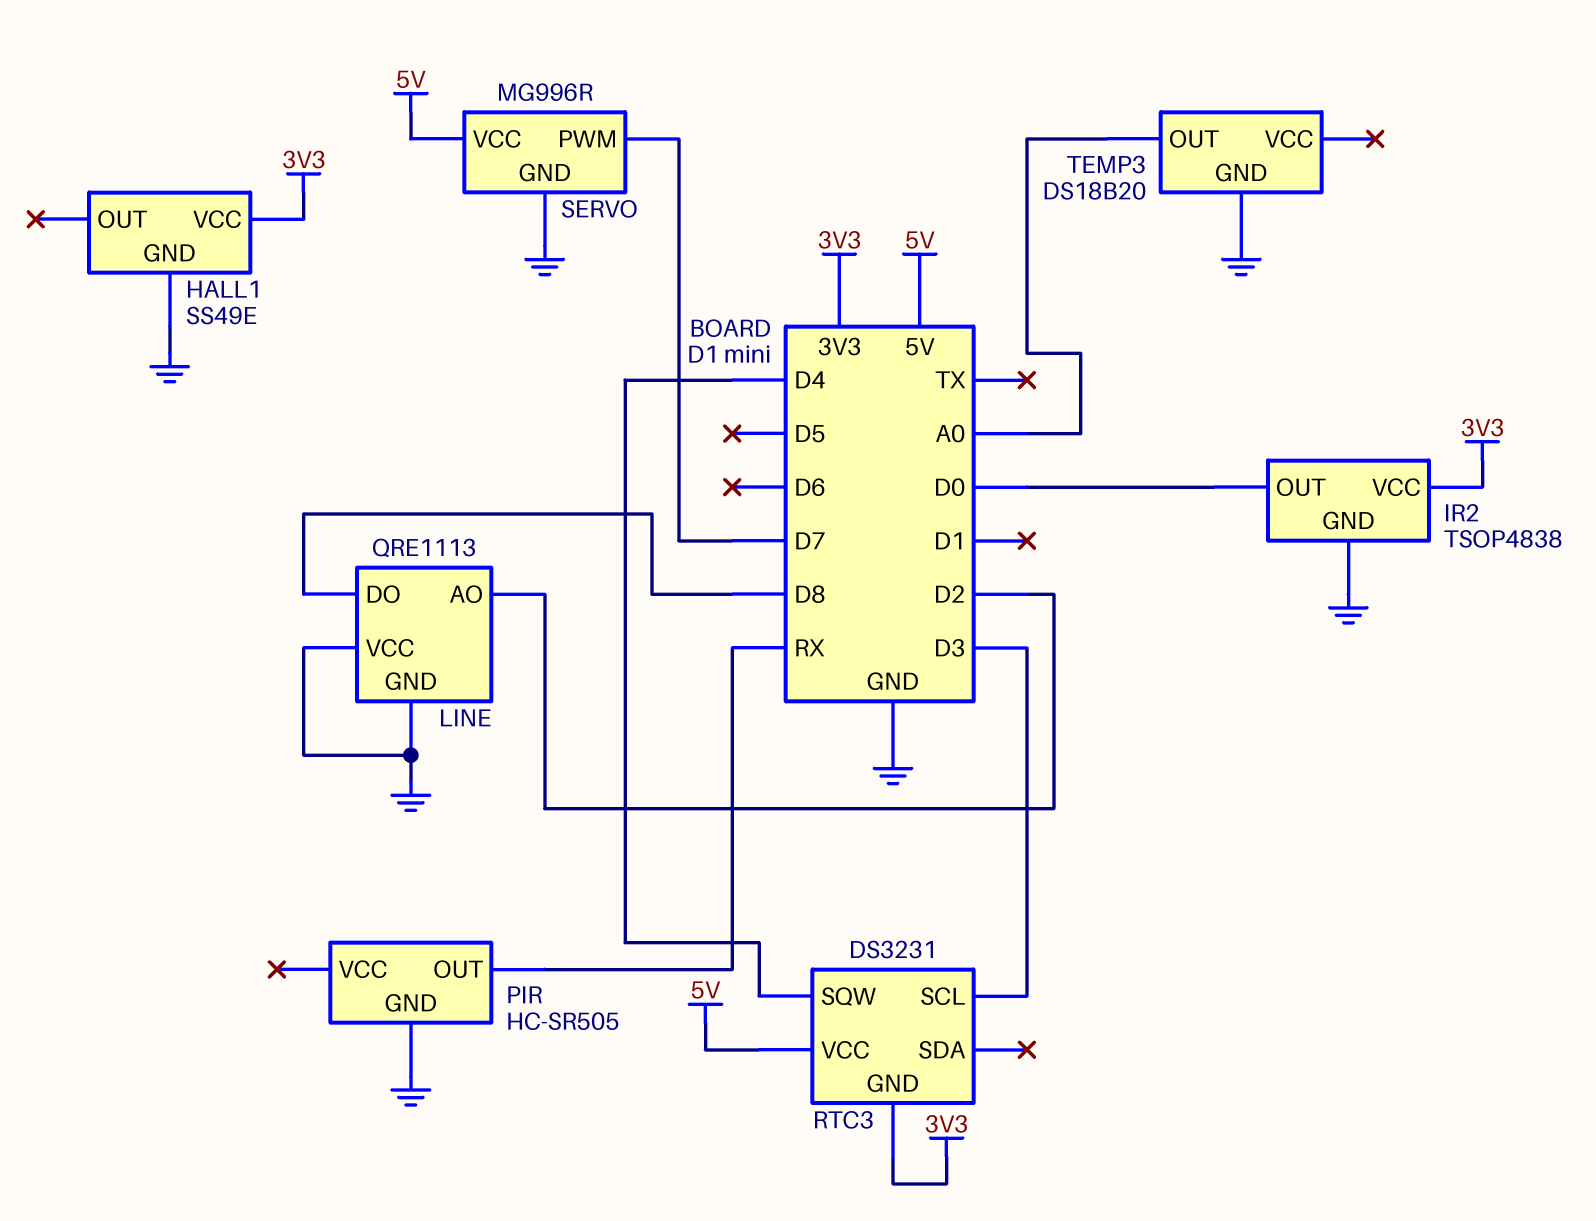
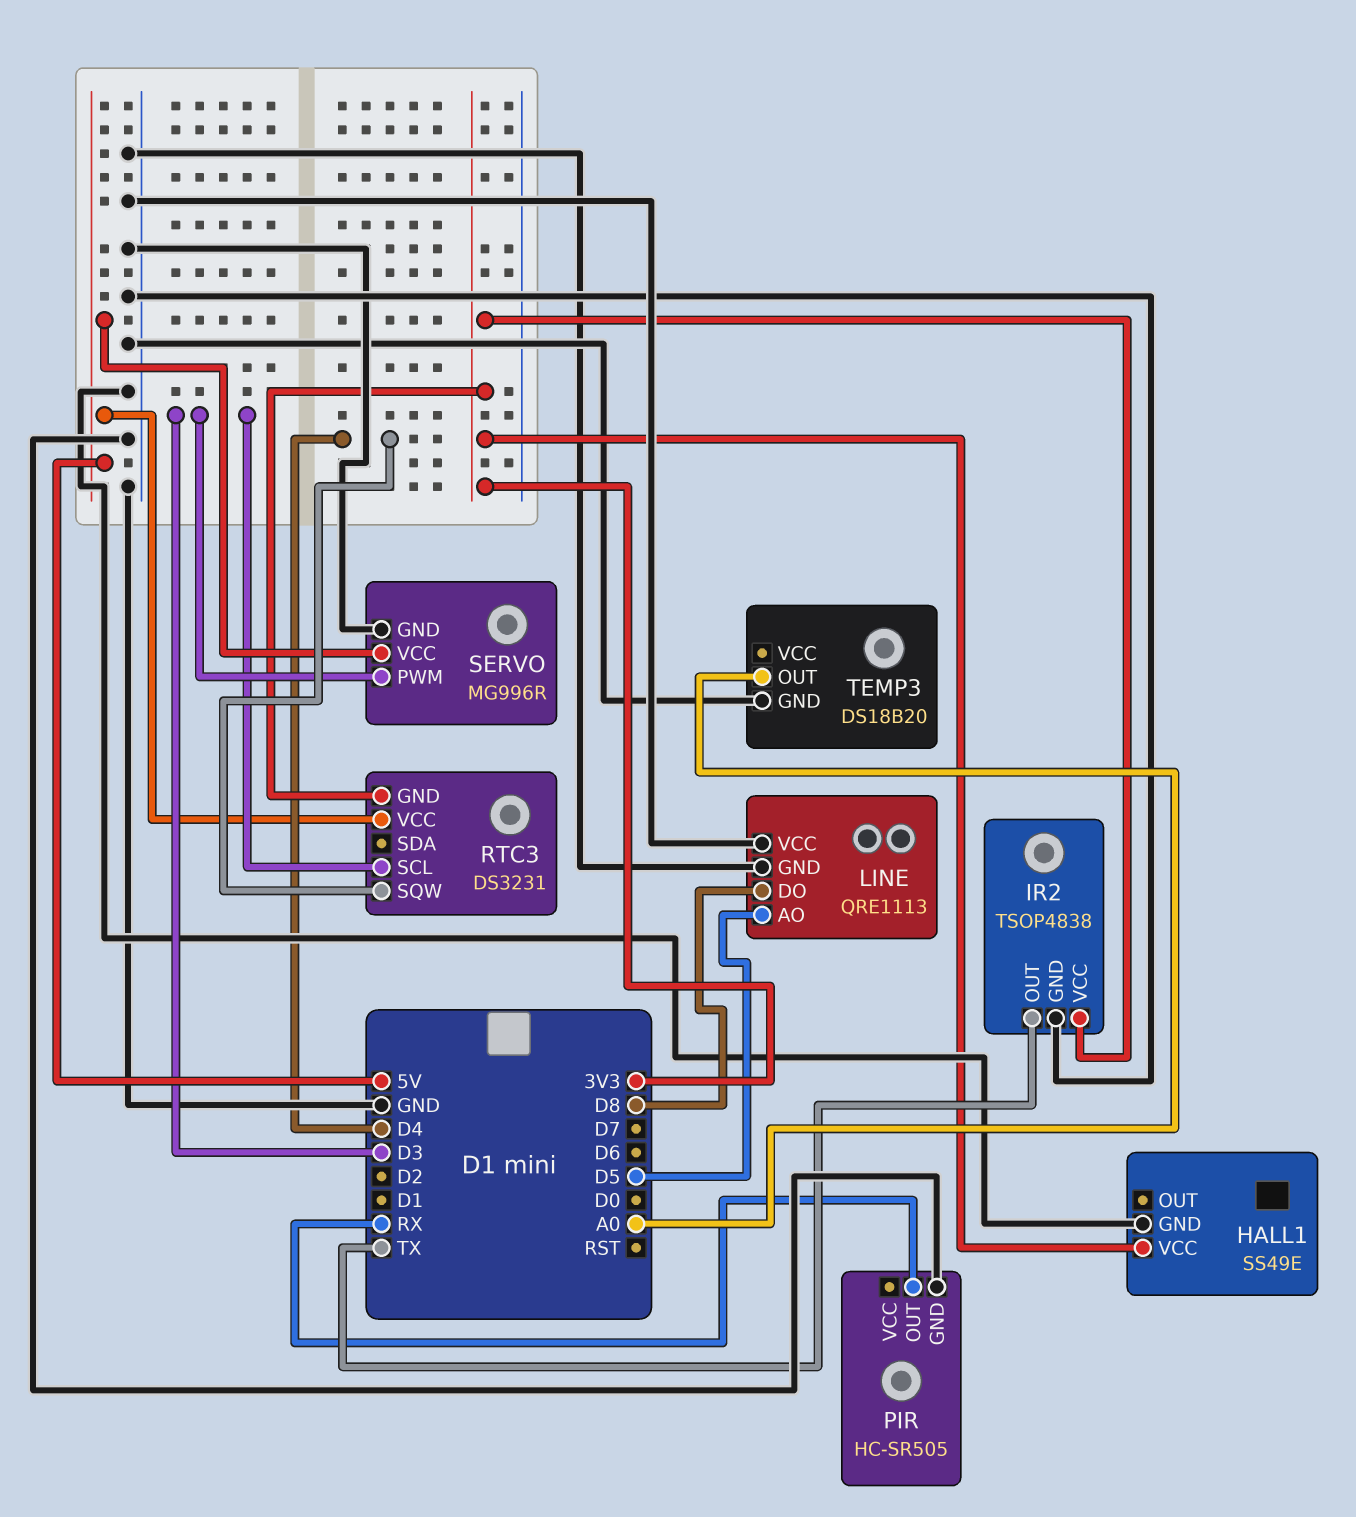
IR2 pin OUT: D0 -> TX
LINE pin AO: D2 -> D5
SERVO pin PWM: D7 -> D3

